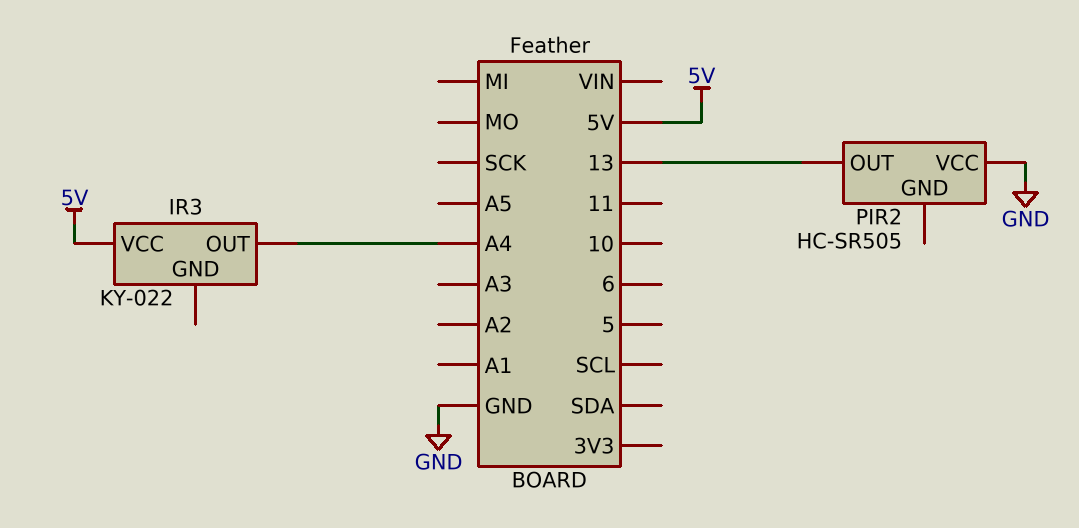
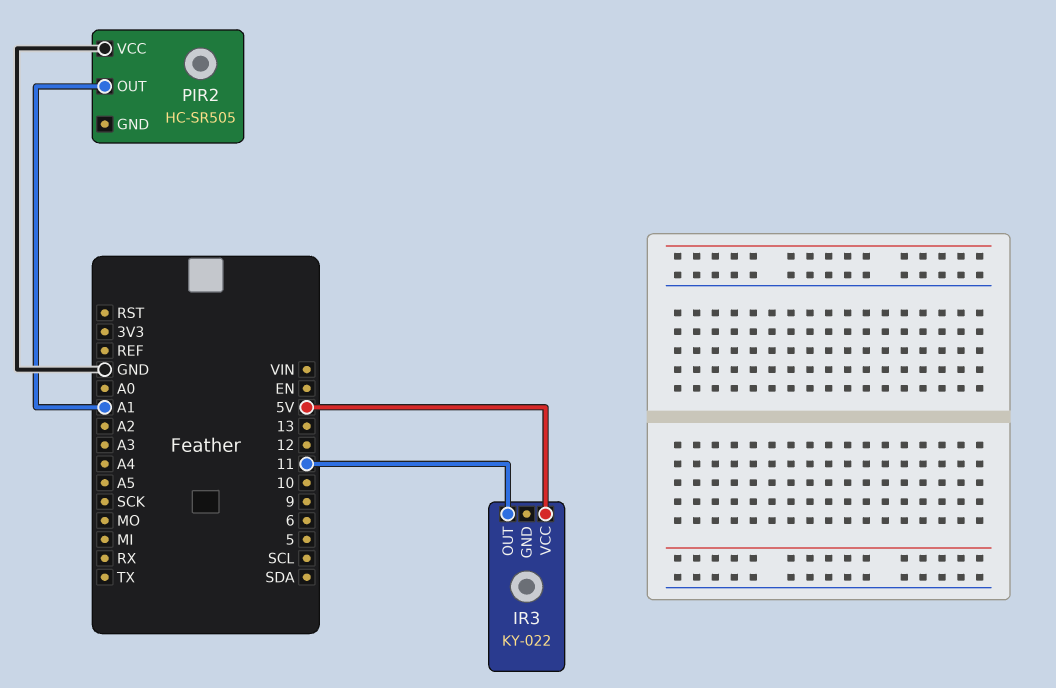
IR3 pin OUT: A4 -> 11
PIR2 pin OUT: 13 -> A1

